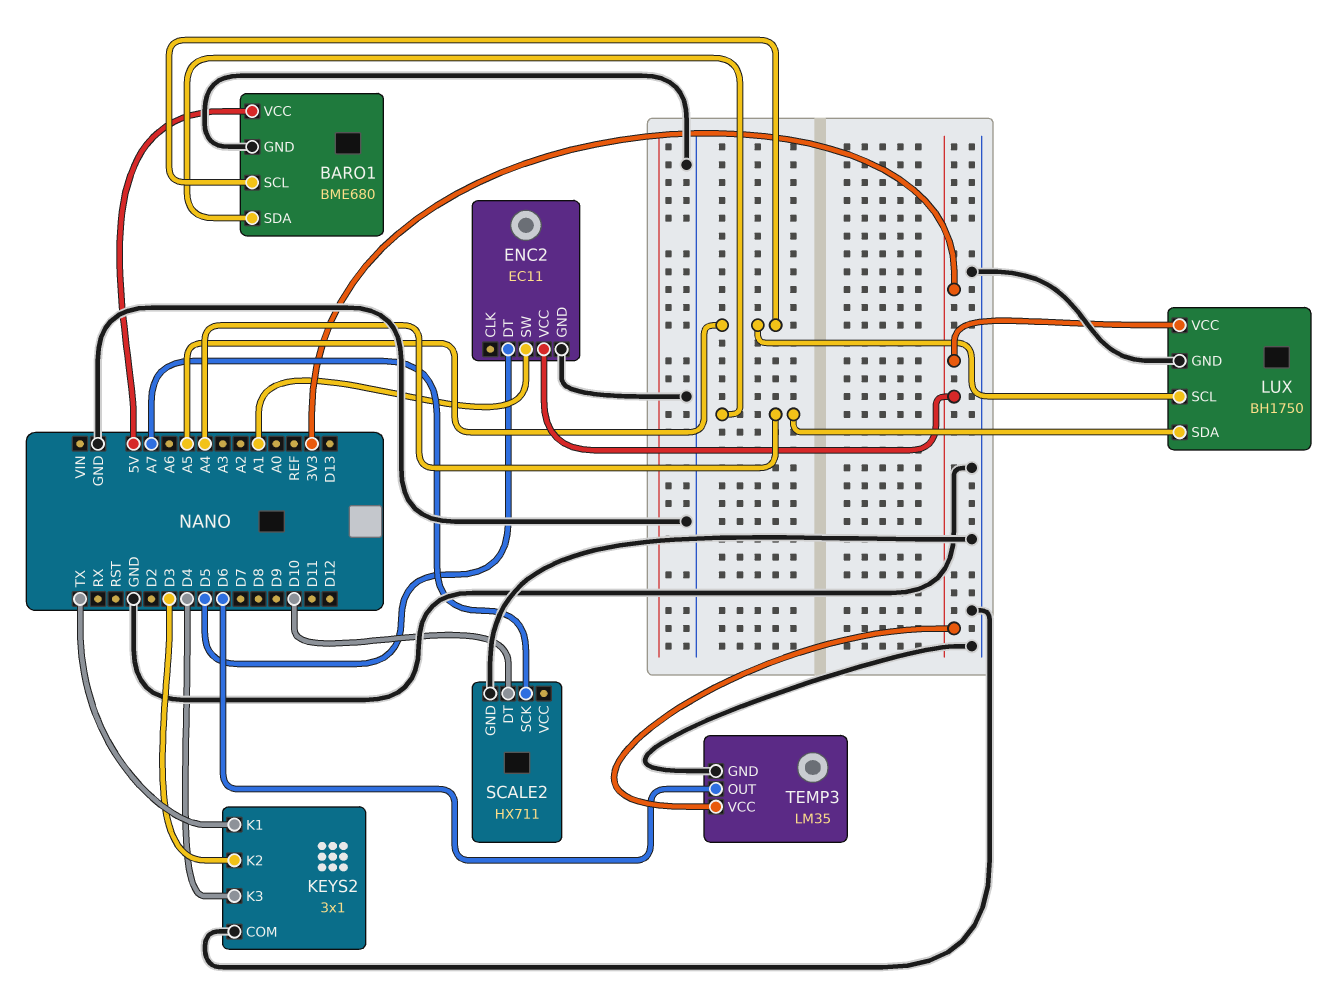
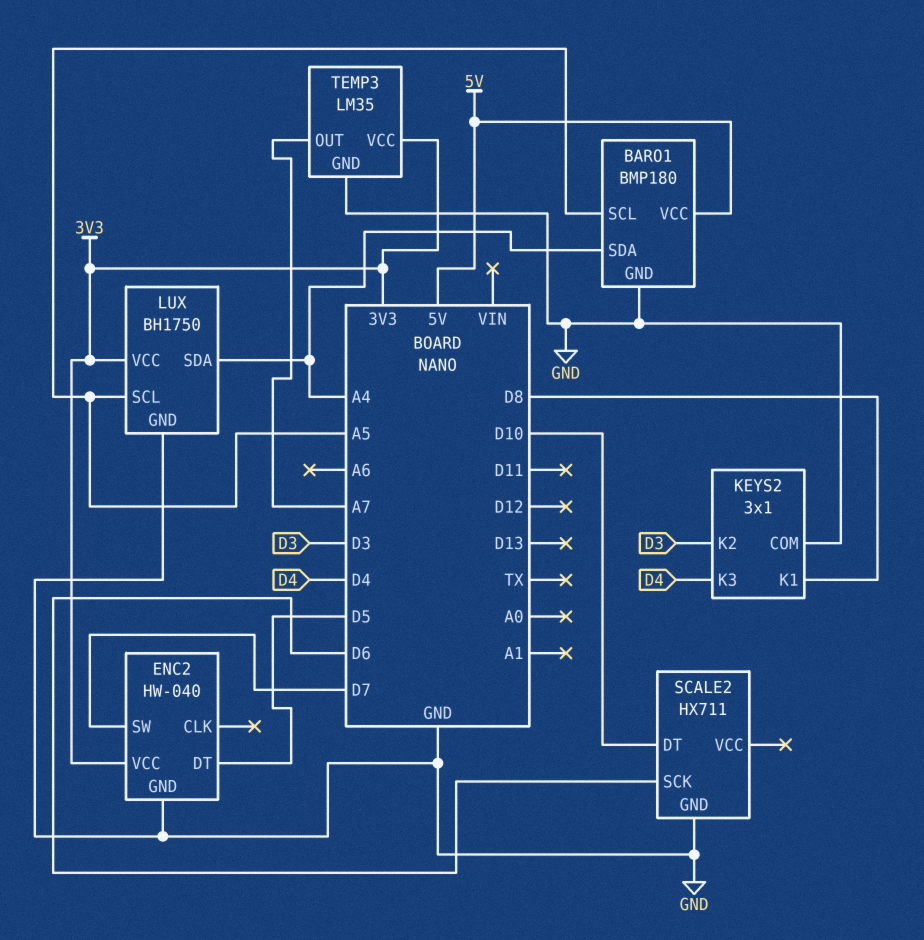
BARO1: BME680 -> BMP180
ENC2: EC11 -> HW-040
ENC2 pin SW: A1 -> D7
KEYS2 pin K1: TX -> D8
SCALE2 pin SCK: A7 -> D6
TEMP3 pin OUT: D6 -> A7

